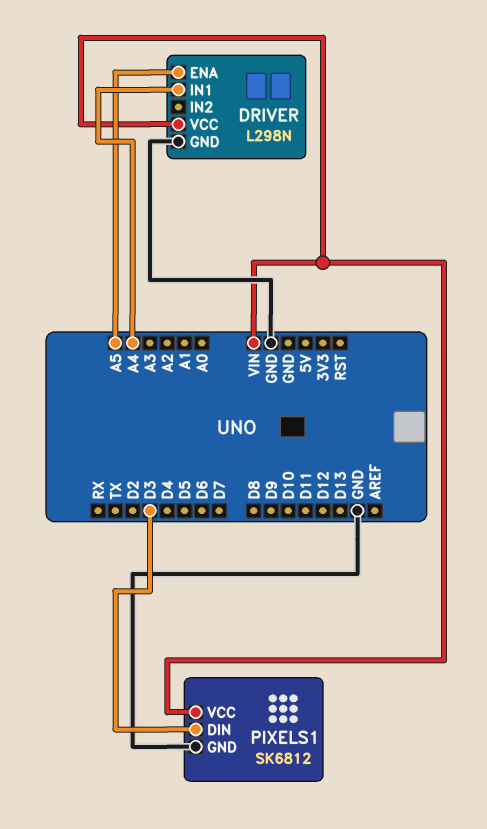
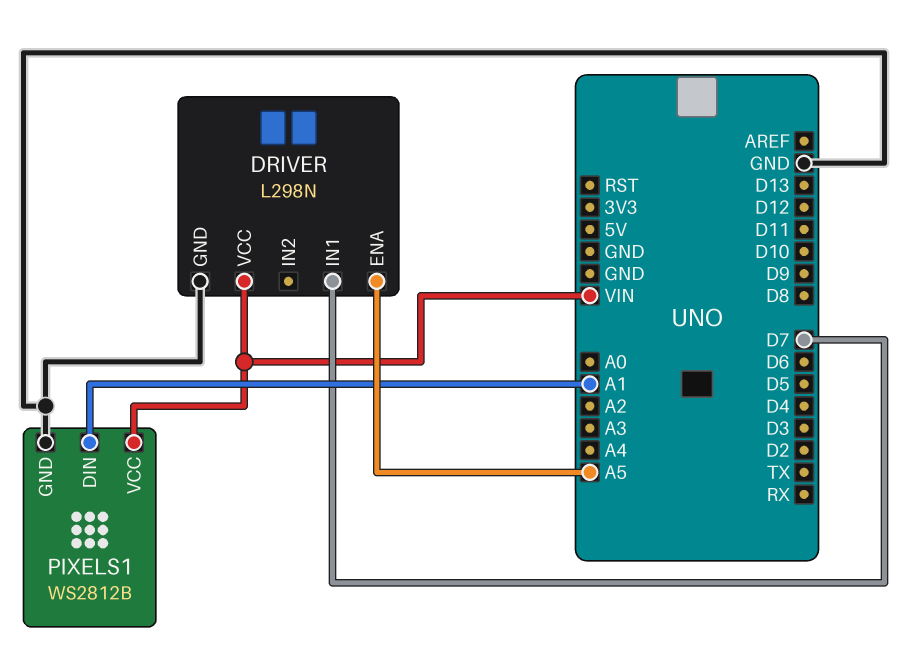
DRIVER pin IN1: A4 -> D7
PIXELS1: SK6812 -> WS2812B
PIXELS1 pin DIN: D3 -> A1

